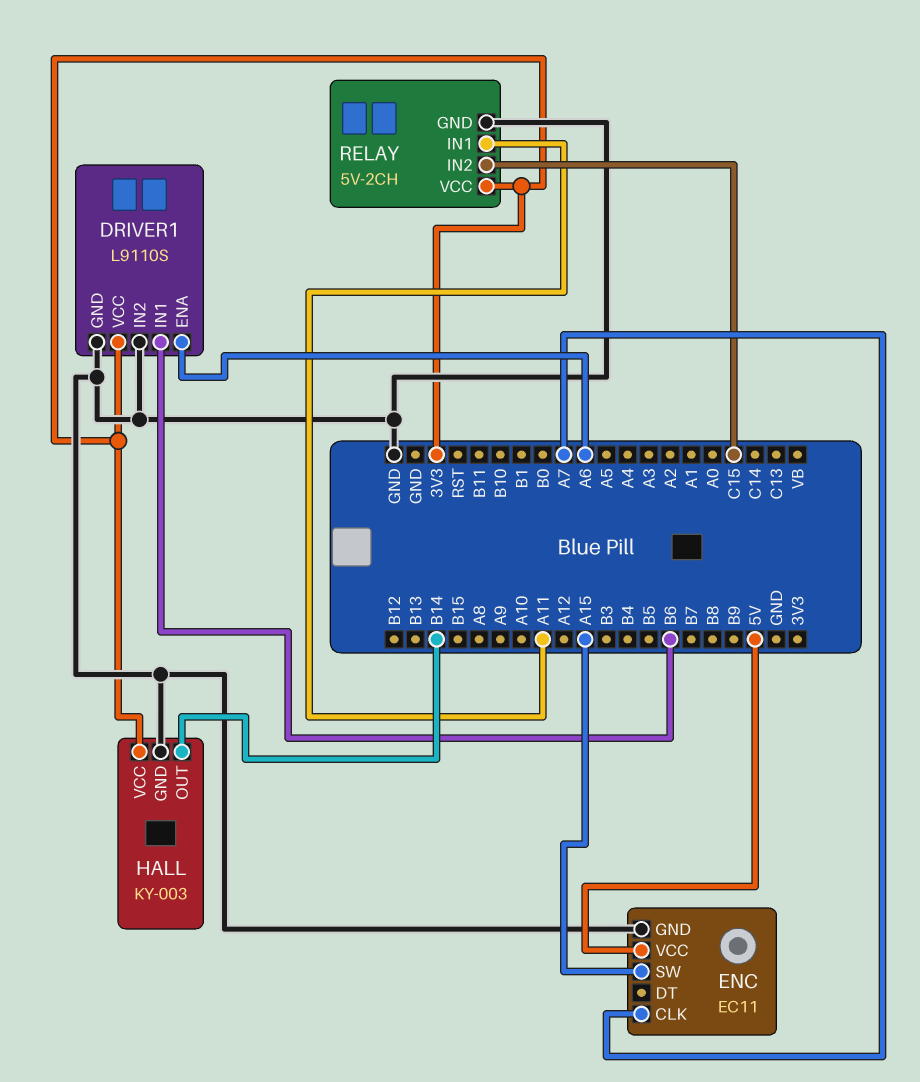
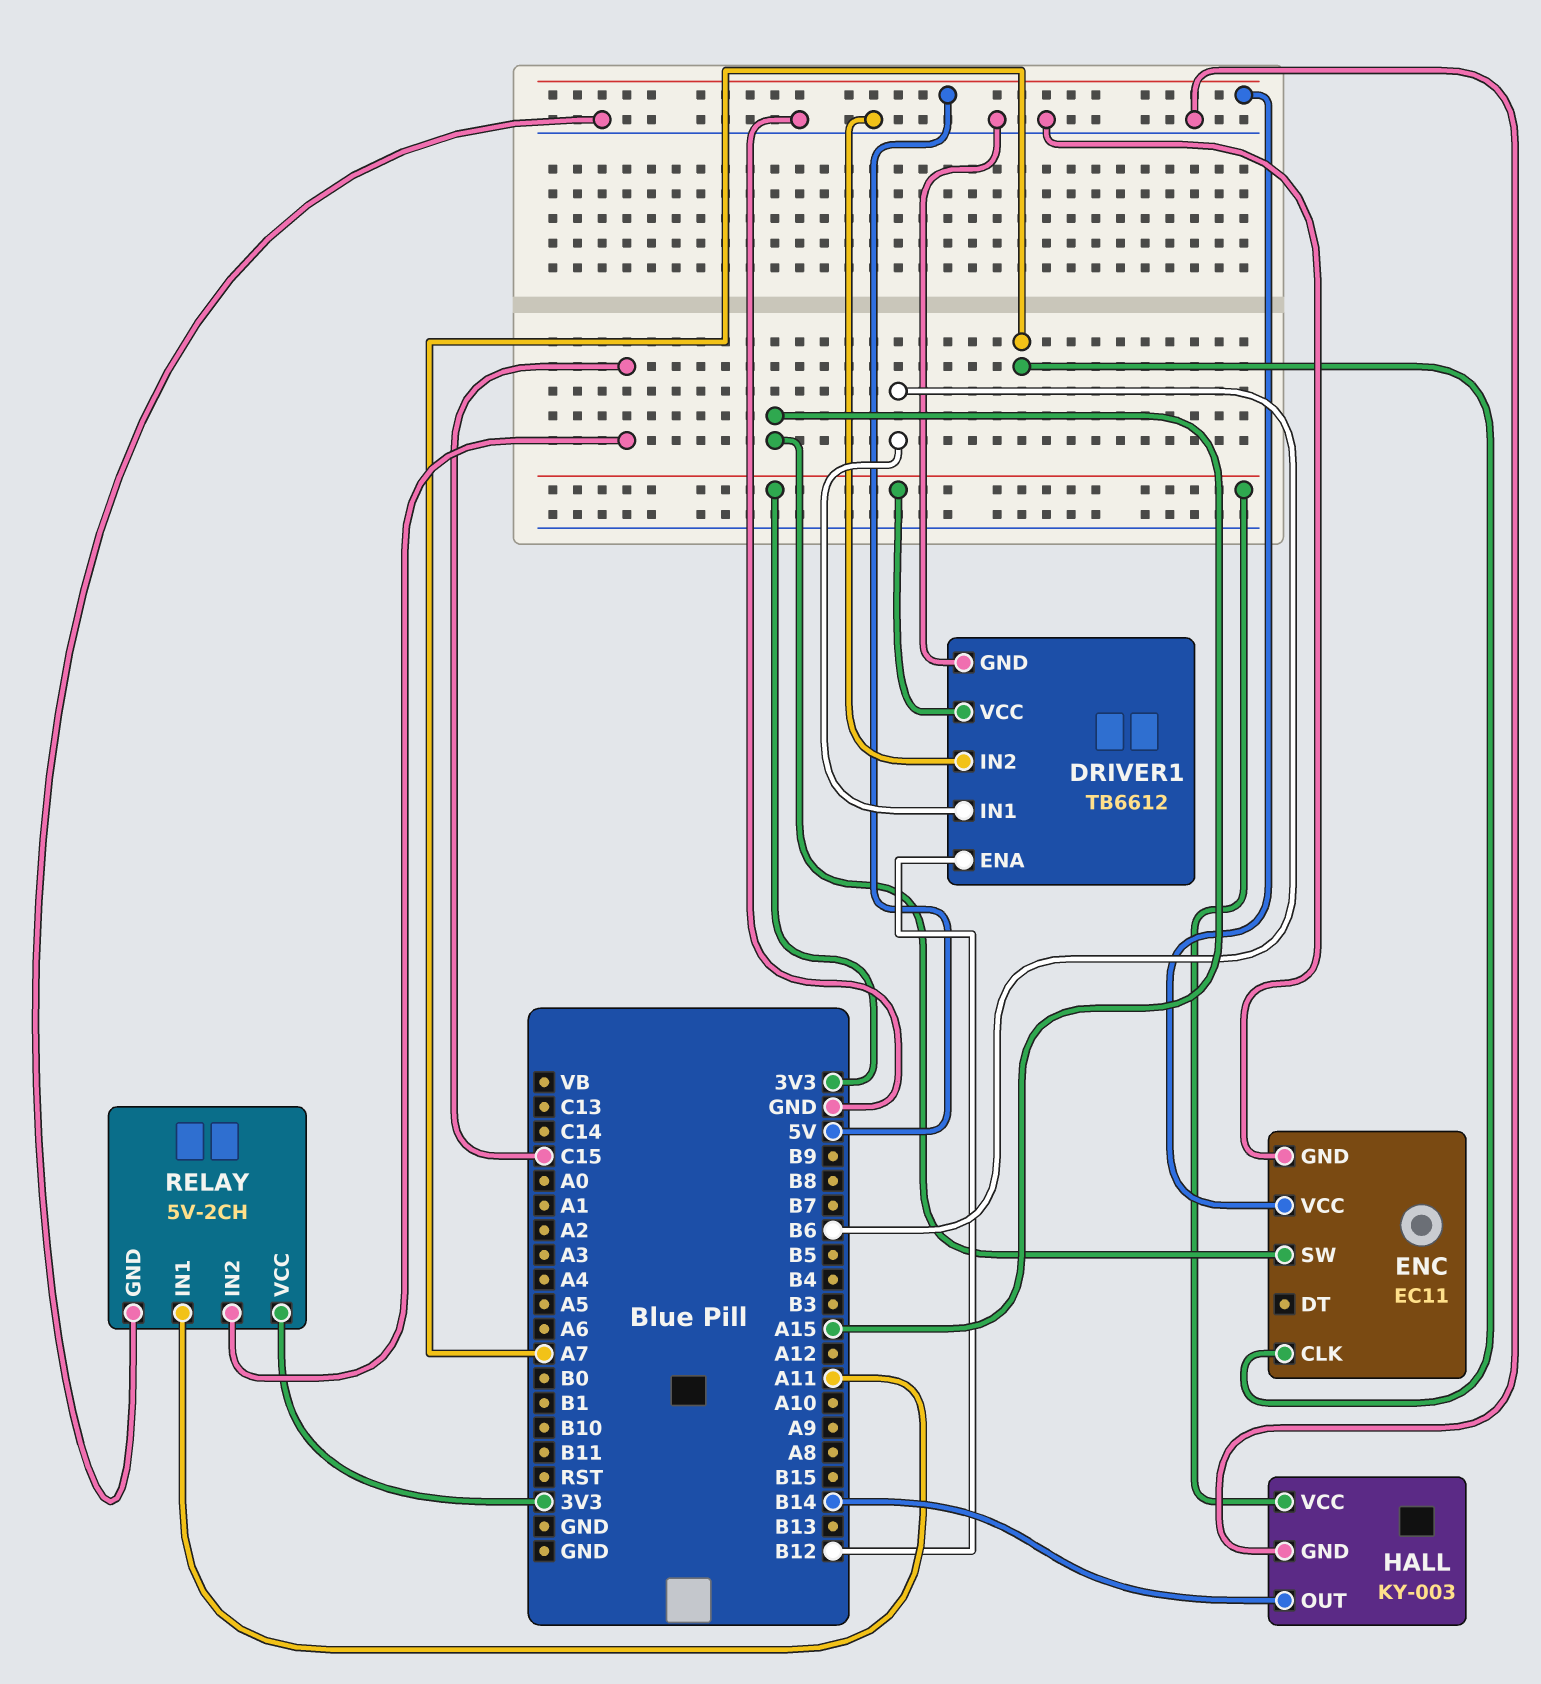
DRIVER1: L9110S -> TB6612
DRIVER1 pin ENA: A6 -> B12

